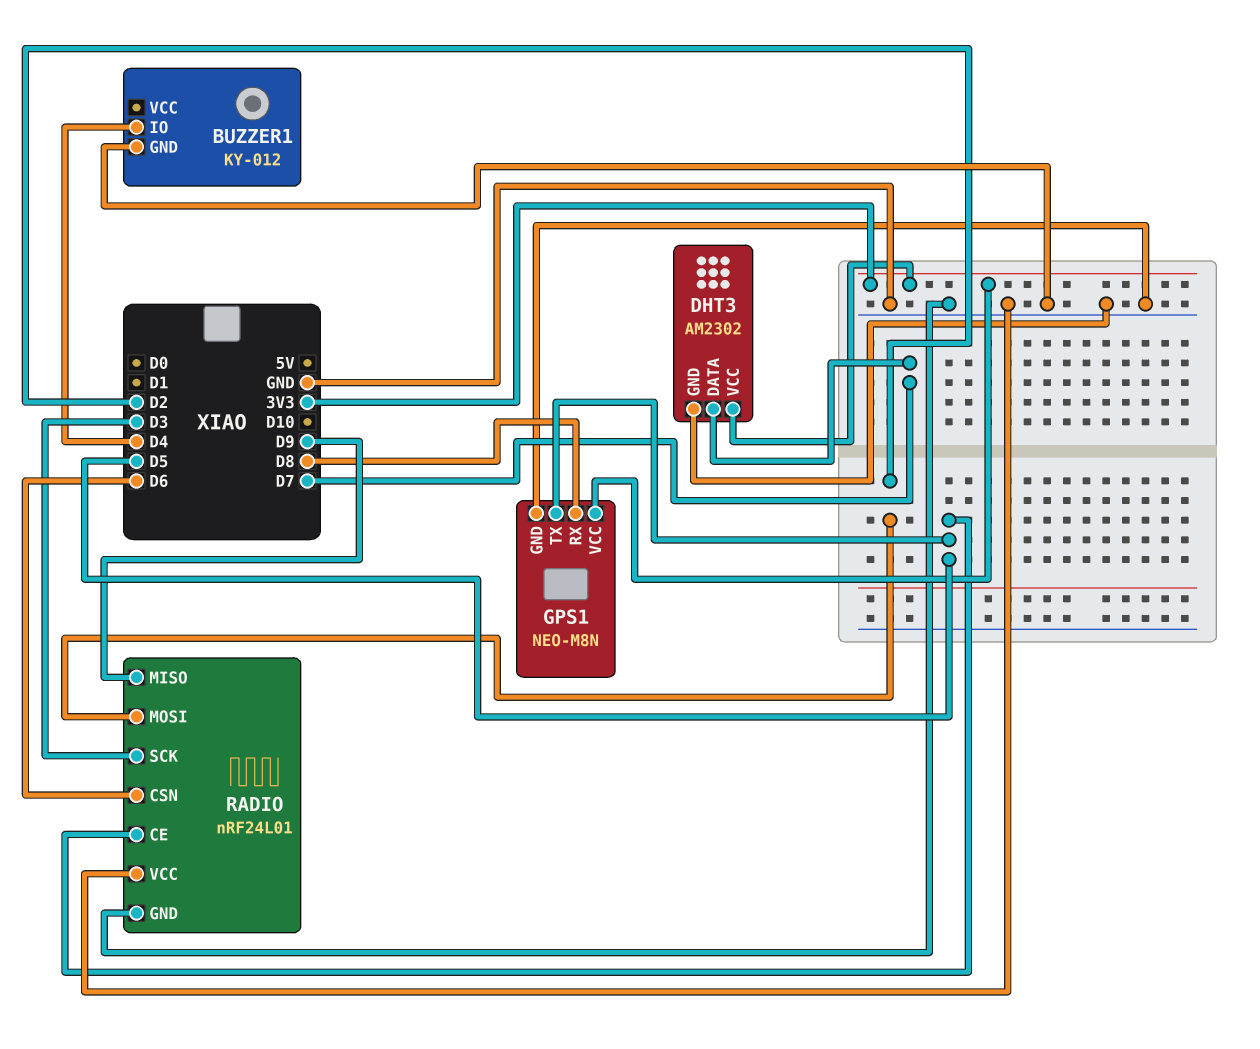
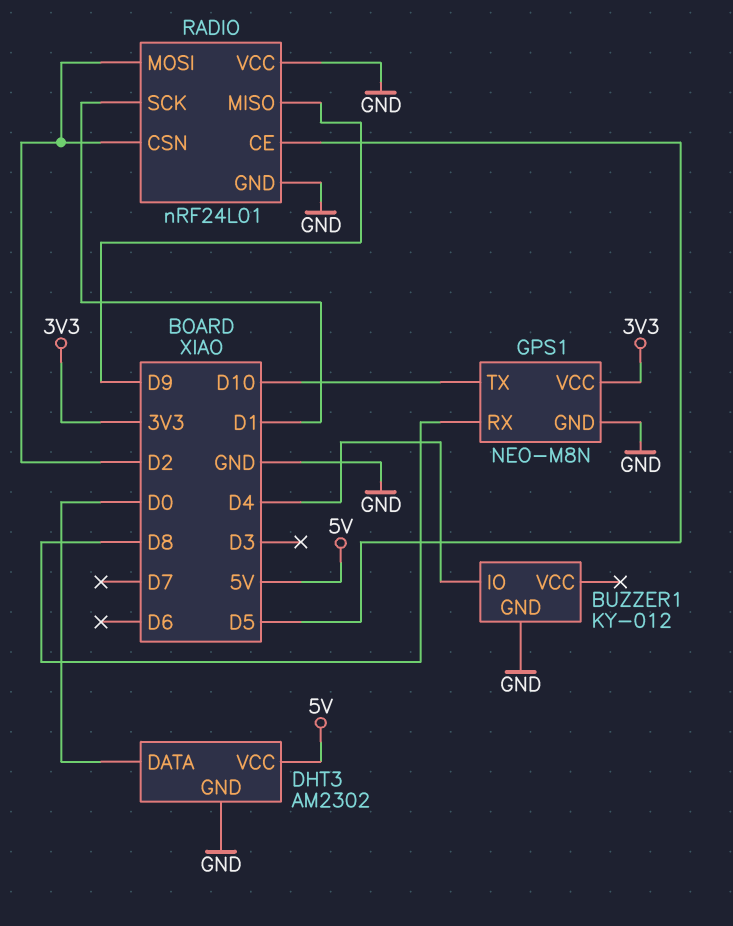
DHT3 pin DATA: D7 -> D0
DHT3 pin VCC: 3V3 -> 5V
GPS1 pin TX: D5 -> D10
RADIO pin CSN: D6 -> D2
RADIO pin SCK: D3 -> D1

